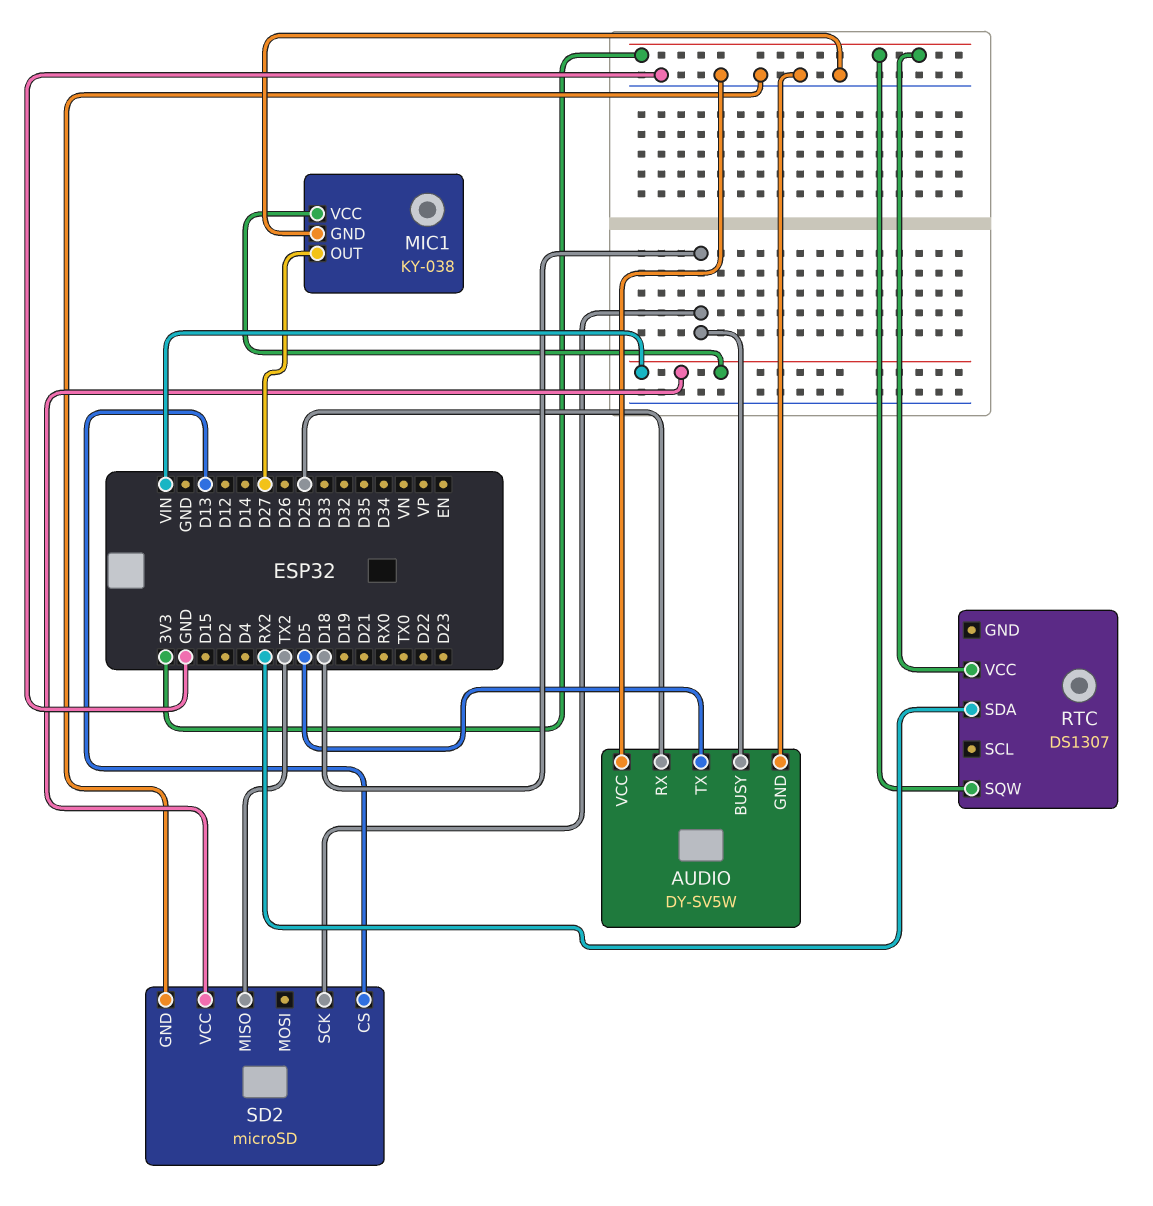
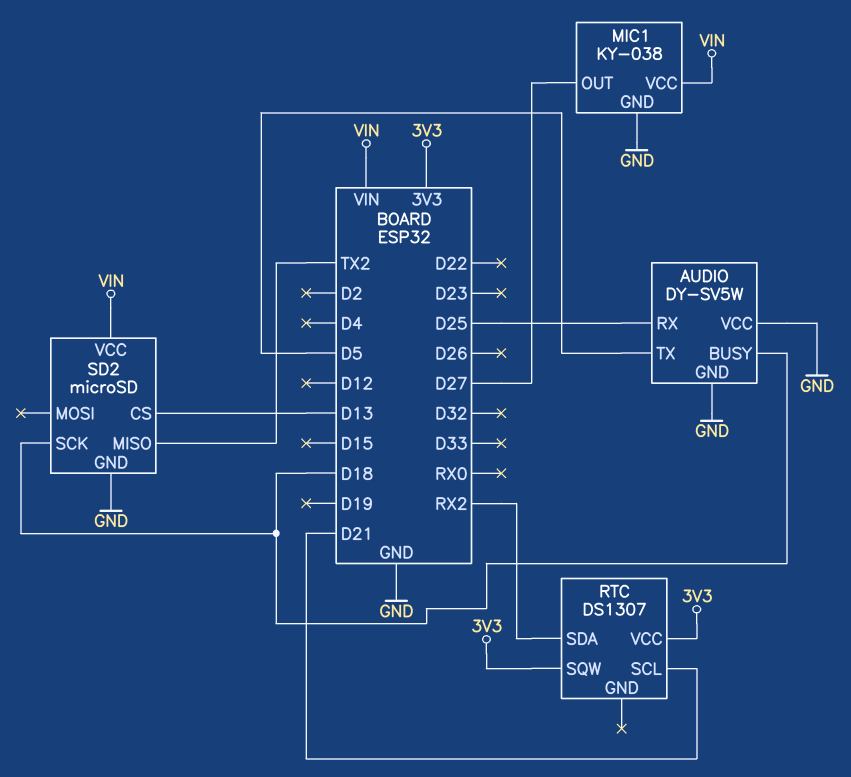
RTC pin SCL: none -> D21

